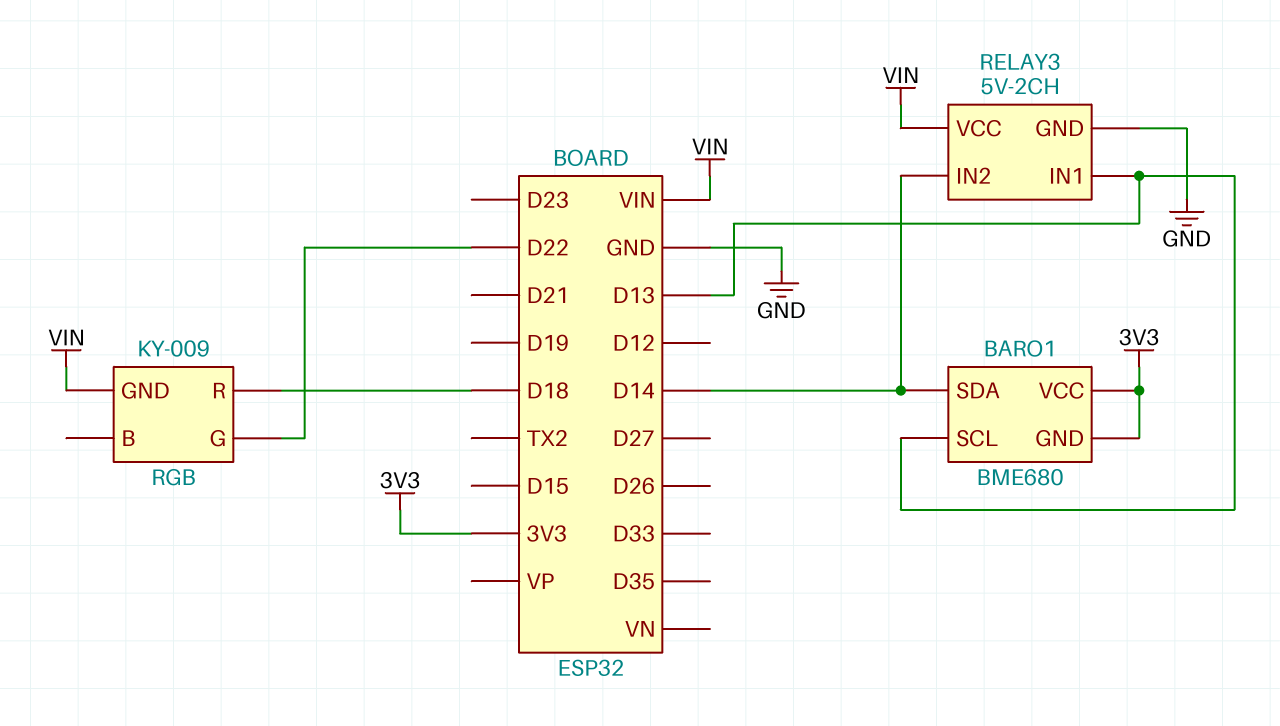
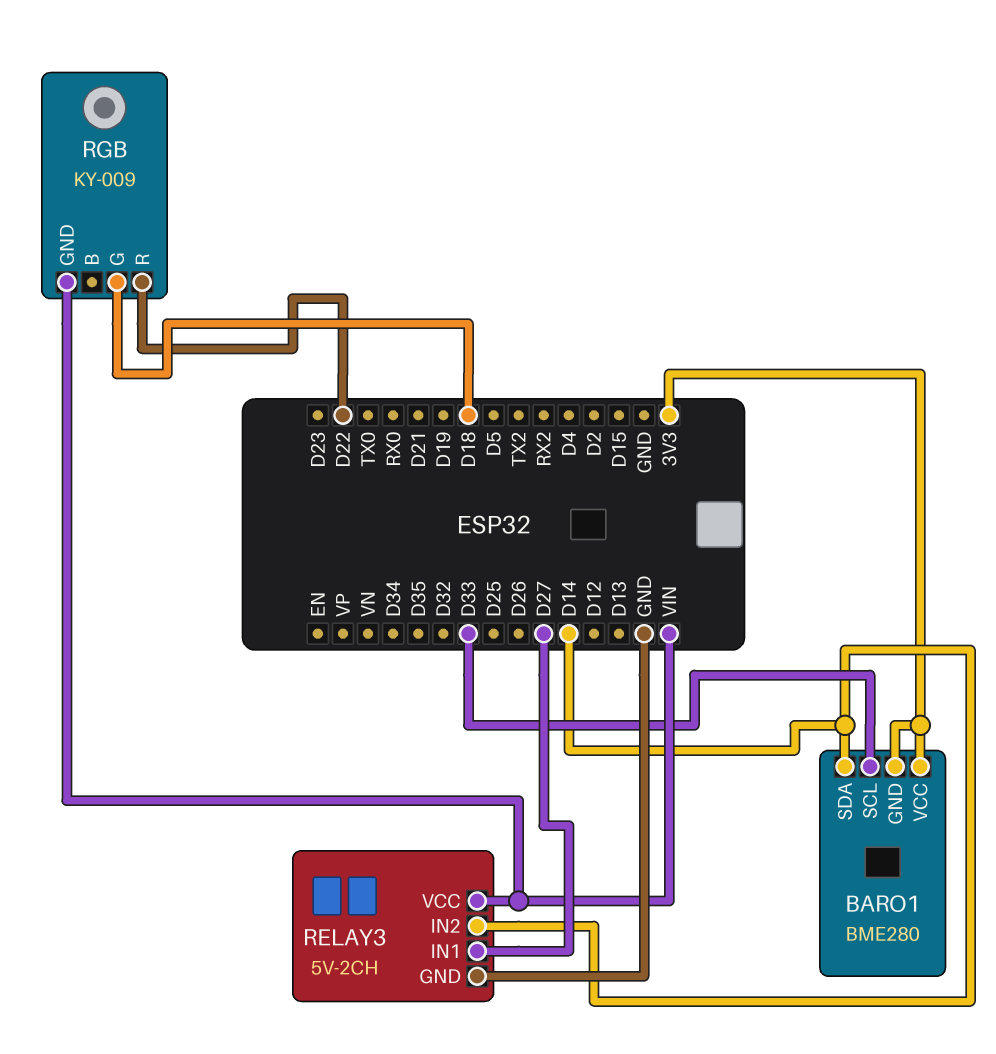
BARO1: BME680 -> BME280
BARO1 pin SCL: D13 -> D33
RELAY3 pin IN1: D13 -> D27
RGB pin G: D22 -> D18
RGB pin R: D18 -> D22

